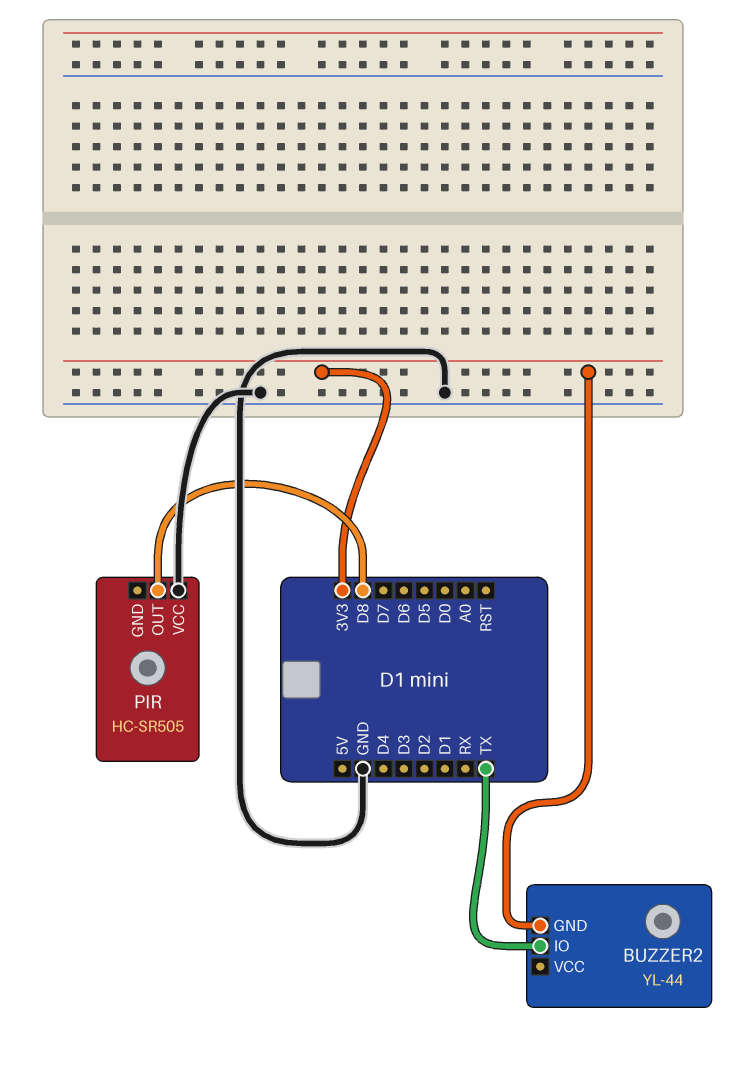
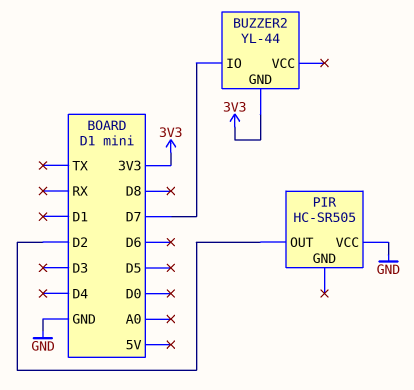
BUZZER2 pin IO: TX -> D7
PIR pin OUT: D8 -> D2

